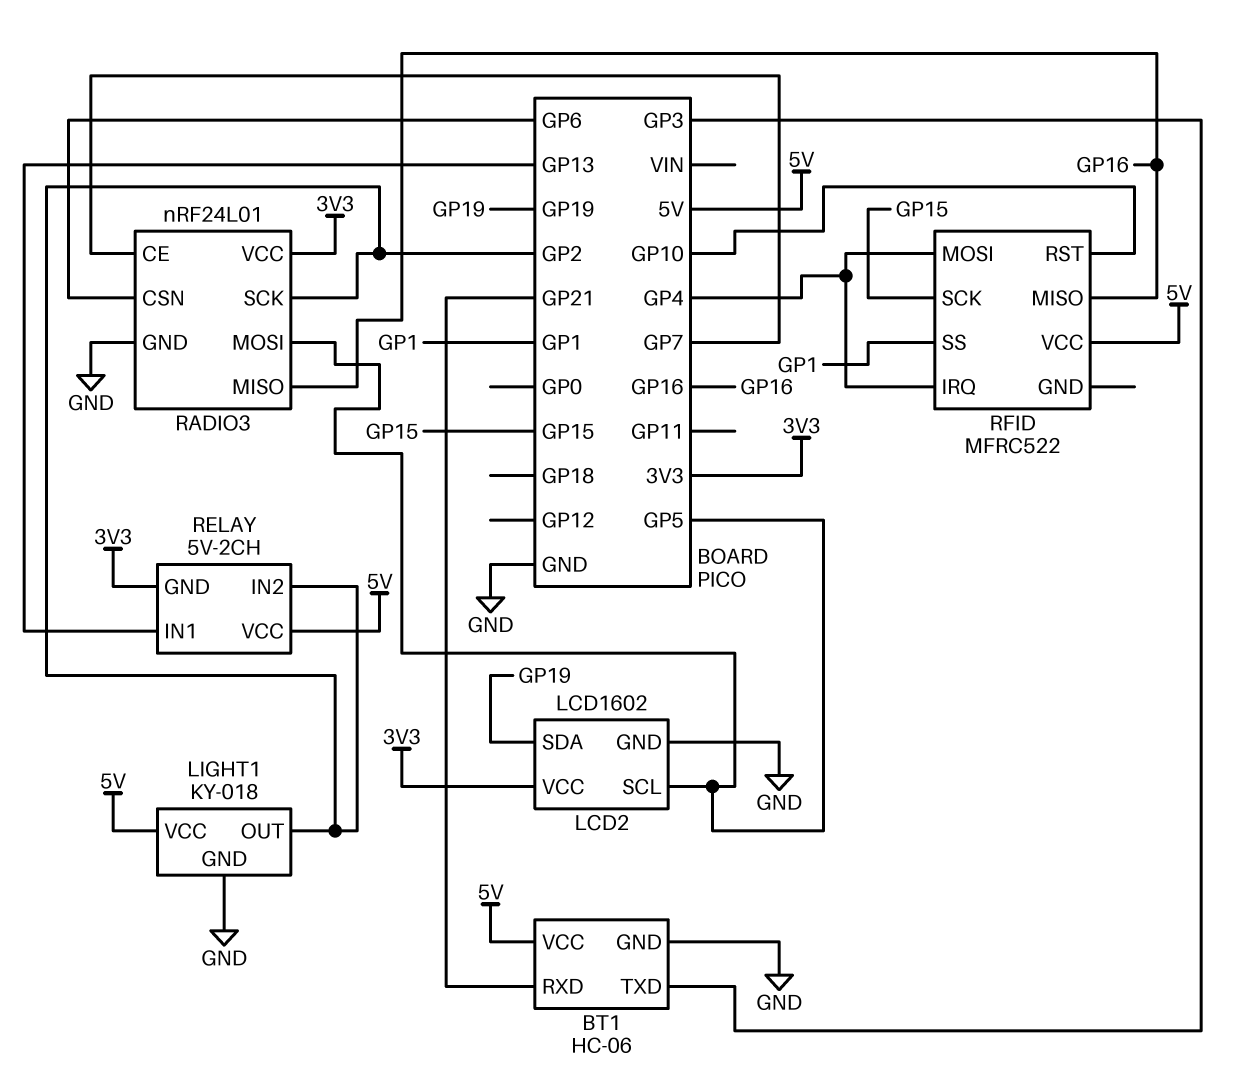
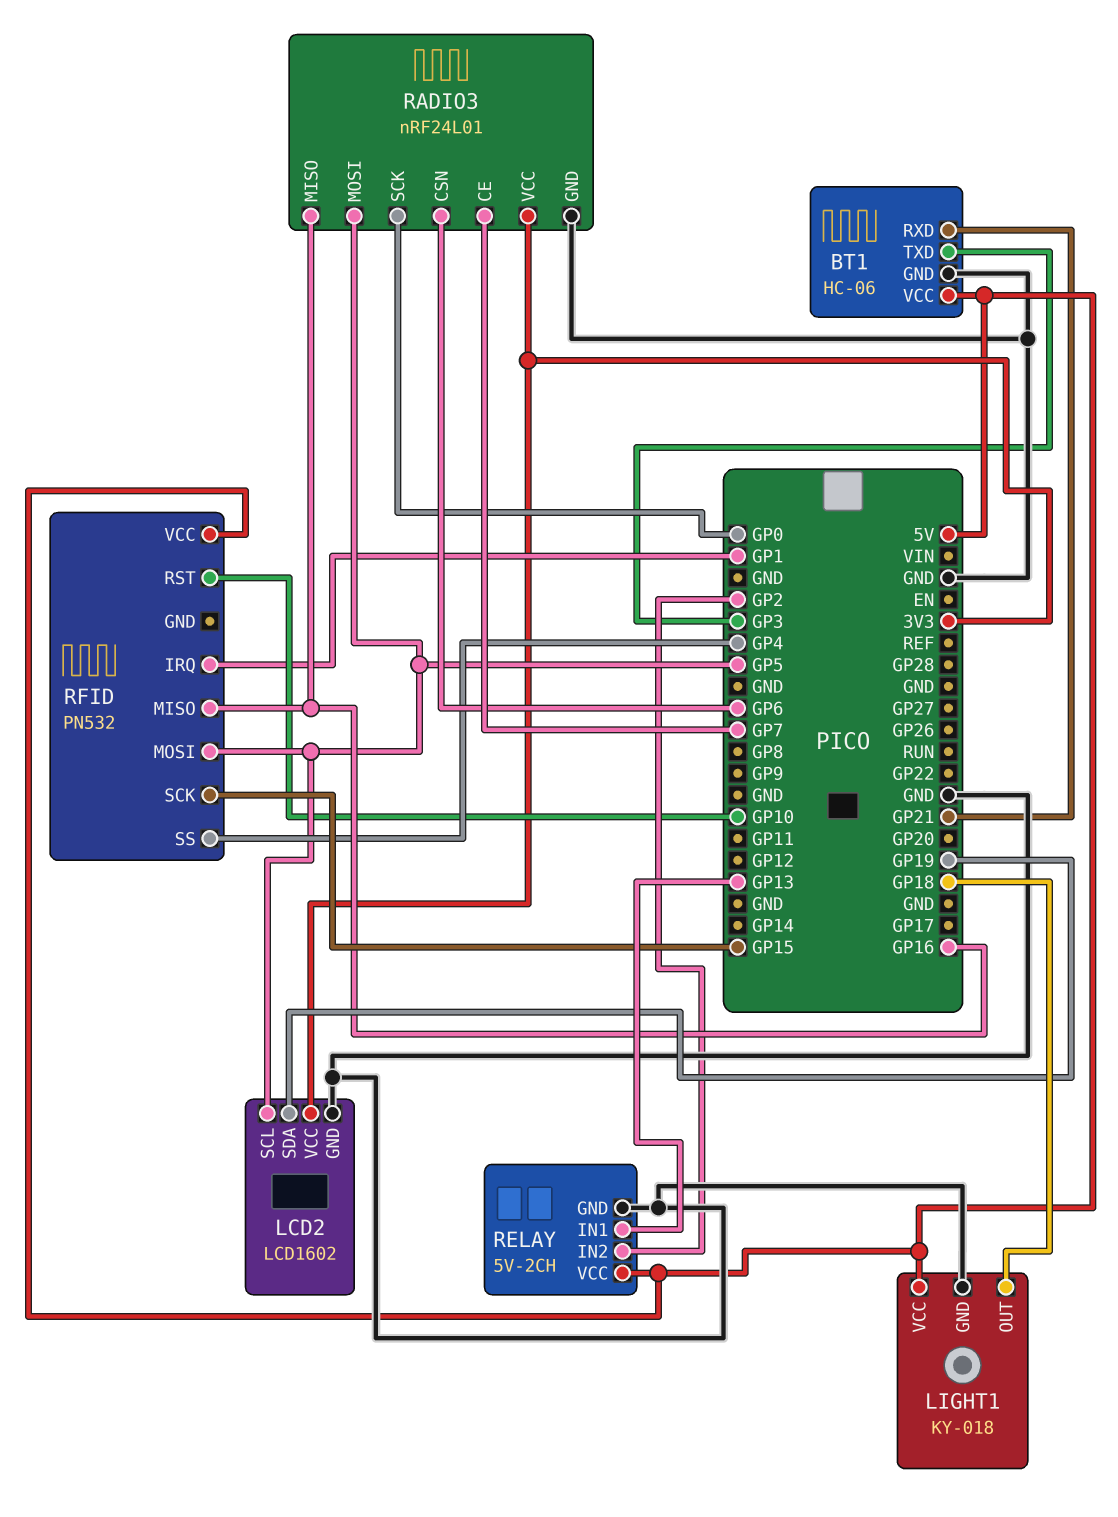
LIGHT1 pin OUT: GP2 -> GP18
RADIO3 pin SCK: GP2 -> GP0
RELAY pin GND: 3V3 -> GND
RFID: MFRC522 -> PN532
RFID pin IRQ: GP4 -> GP1
RFID pin MOSI: GP4 -> GP5
RFID pin SS: GP1 -> GP4

